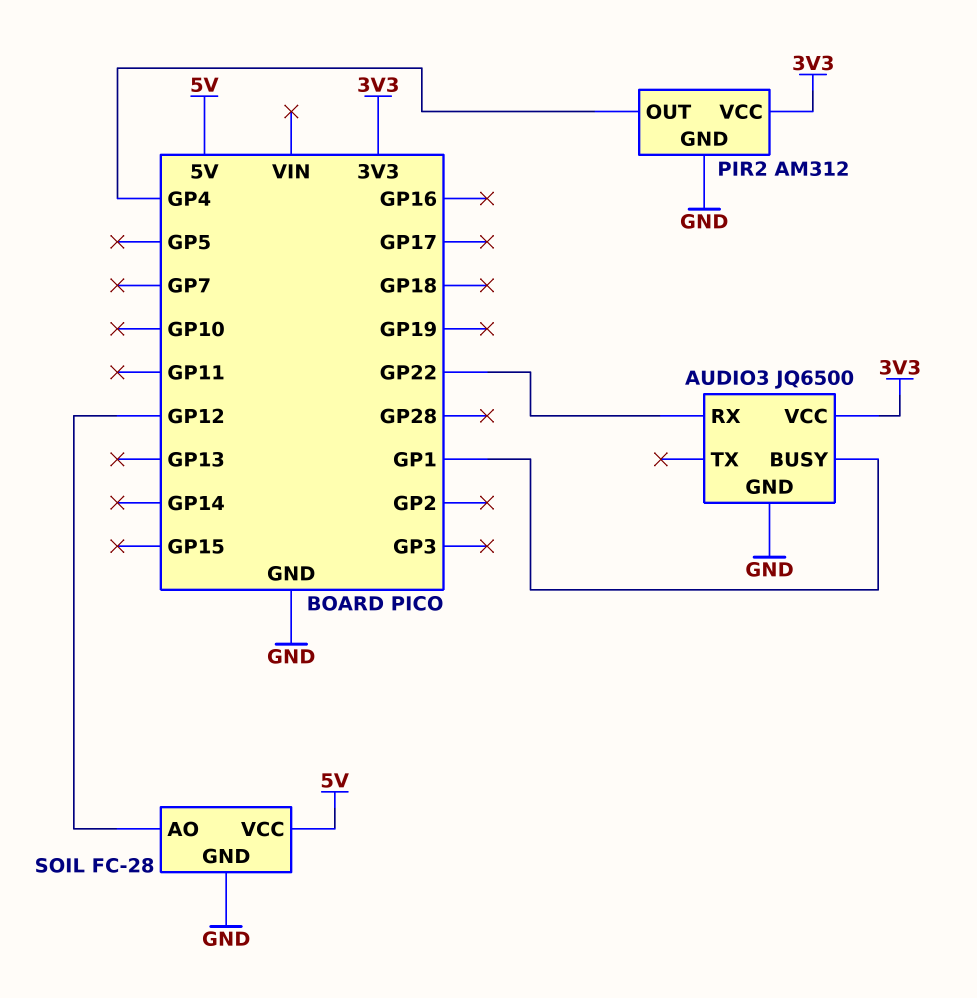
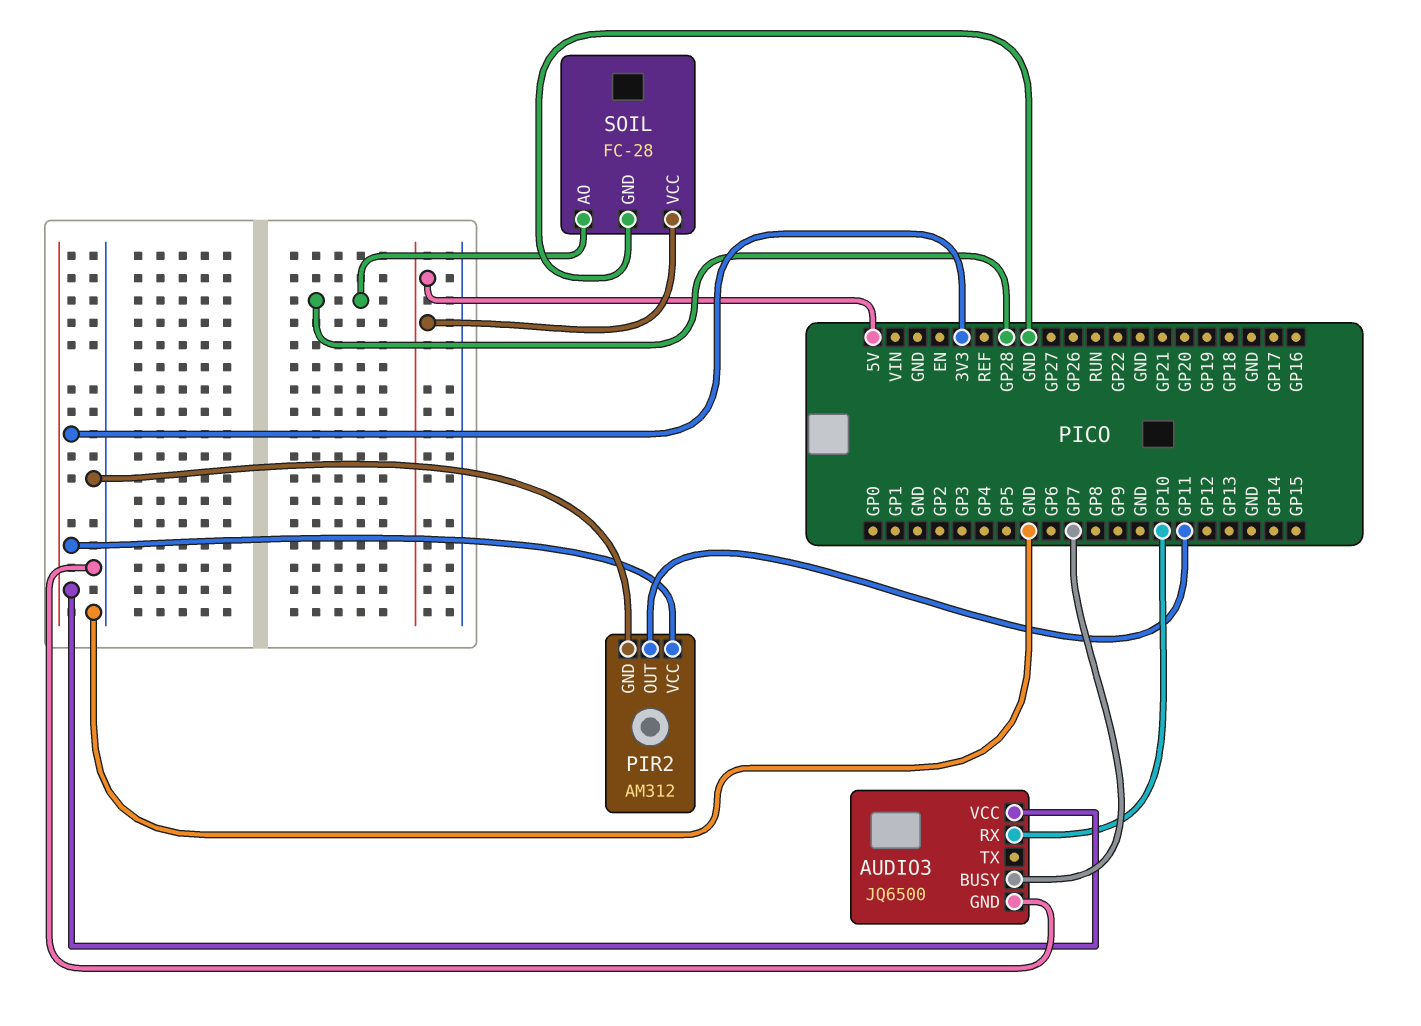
AUDIO3 pin BUSY: GP1 -> GP7
AUDIO3 pin RX: GP22 -> GP10
PIR2 pin OUT: GP4 -> GP11
SOIL pin AO: GP12 -> GP28

